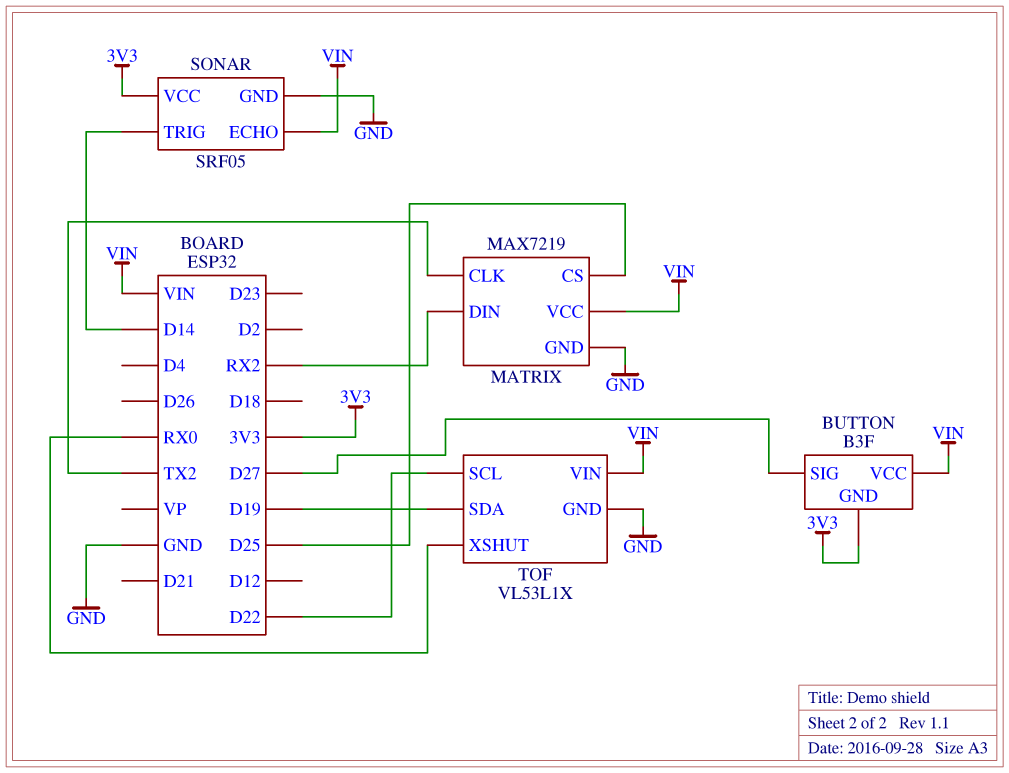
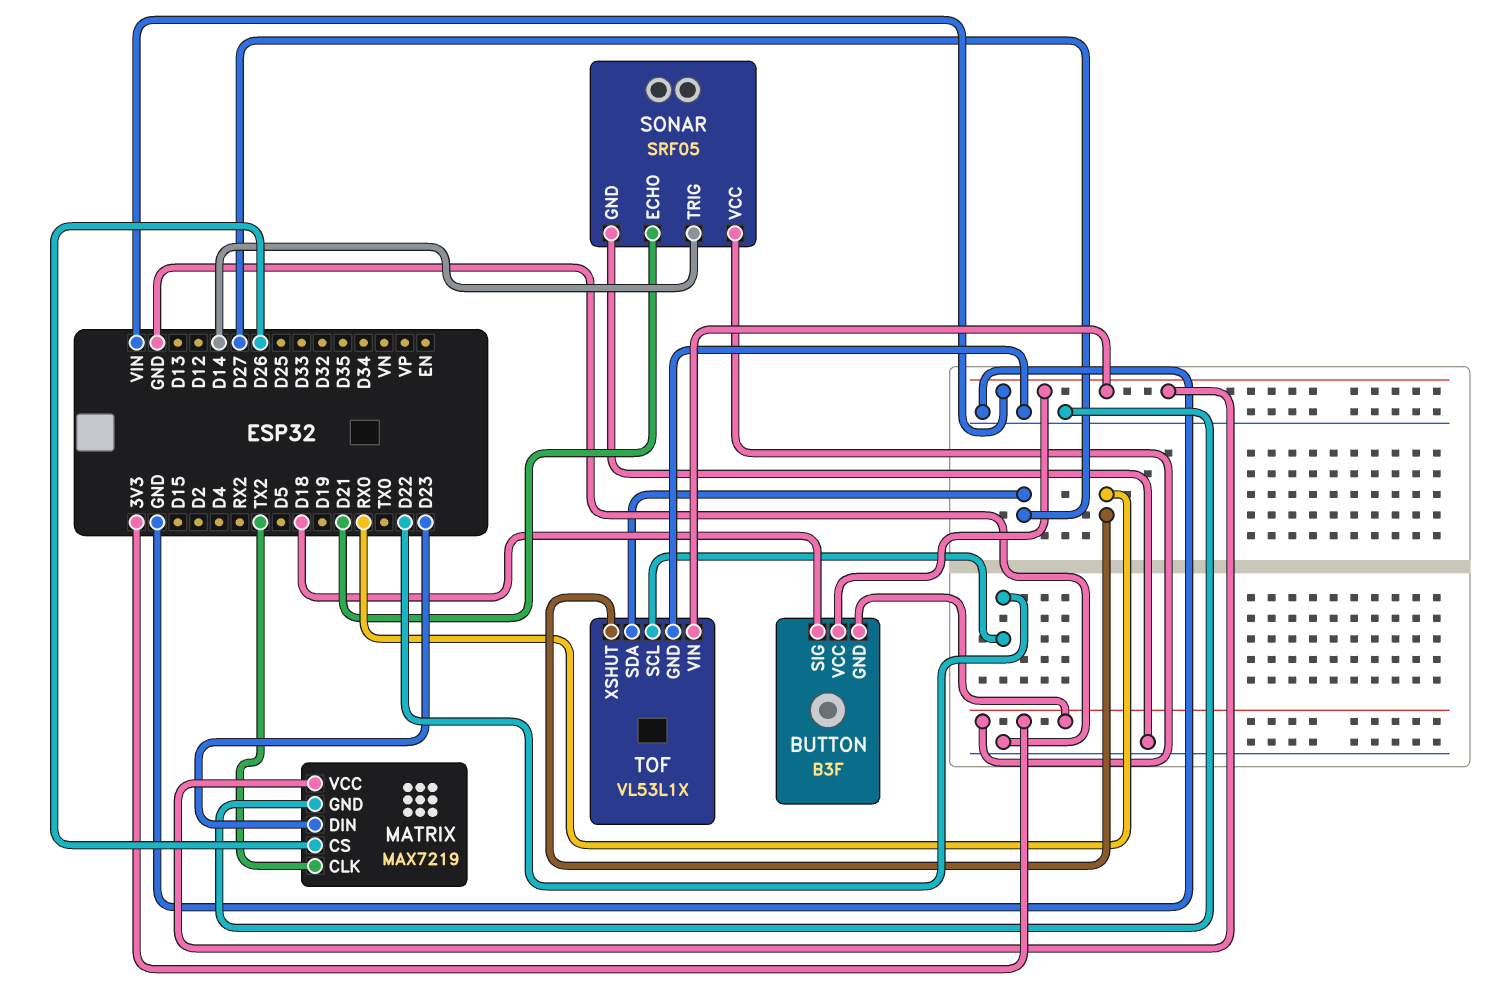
BUTTON pin SIG: D27 -> D18
MATRIX pin CS: D25 -> D26
MATRIX pin DIN: RX2 -> D23
SONAR pin ECHO: VIN -> D21
TOF pin SDA: D19 -> D27

